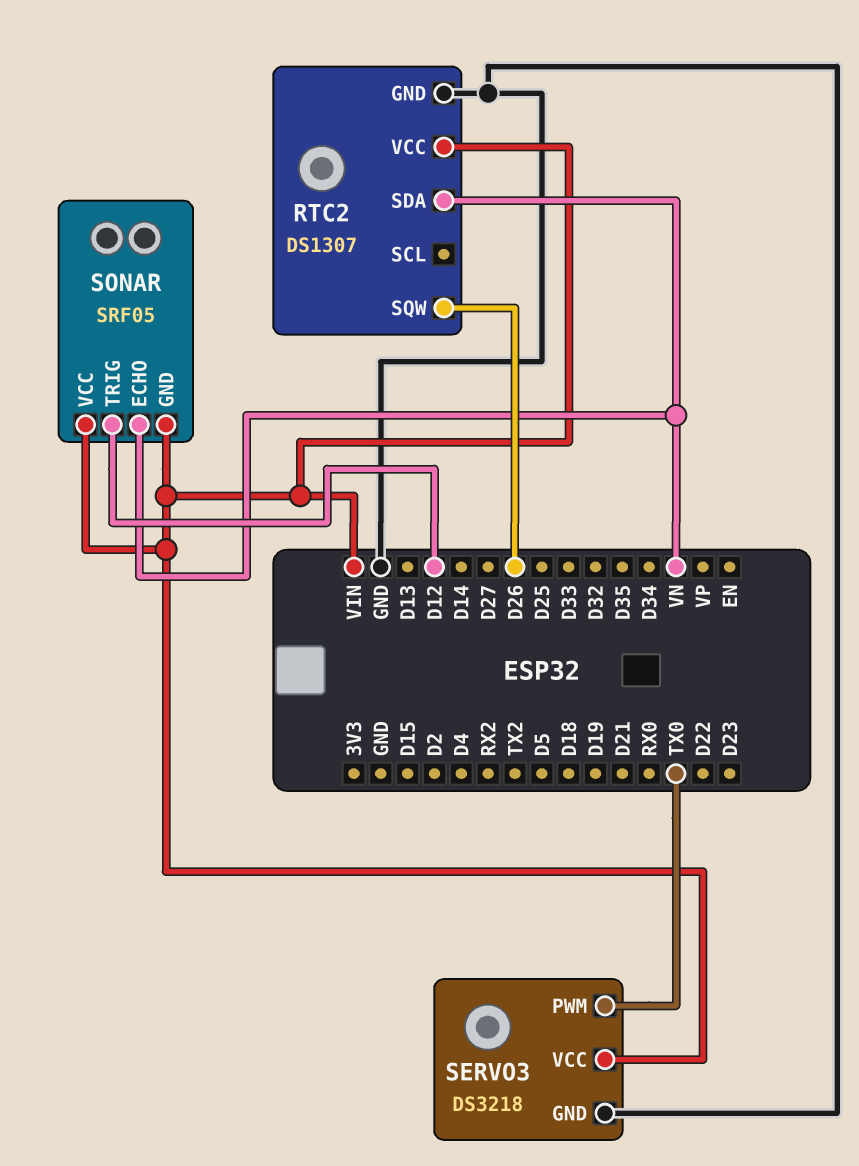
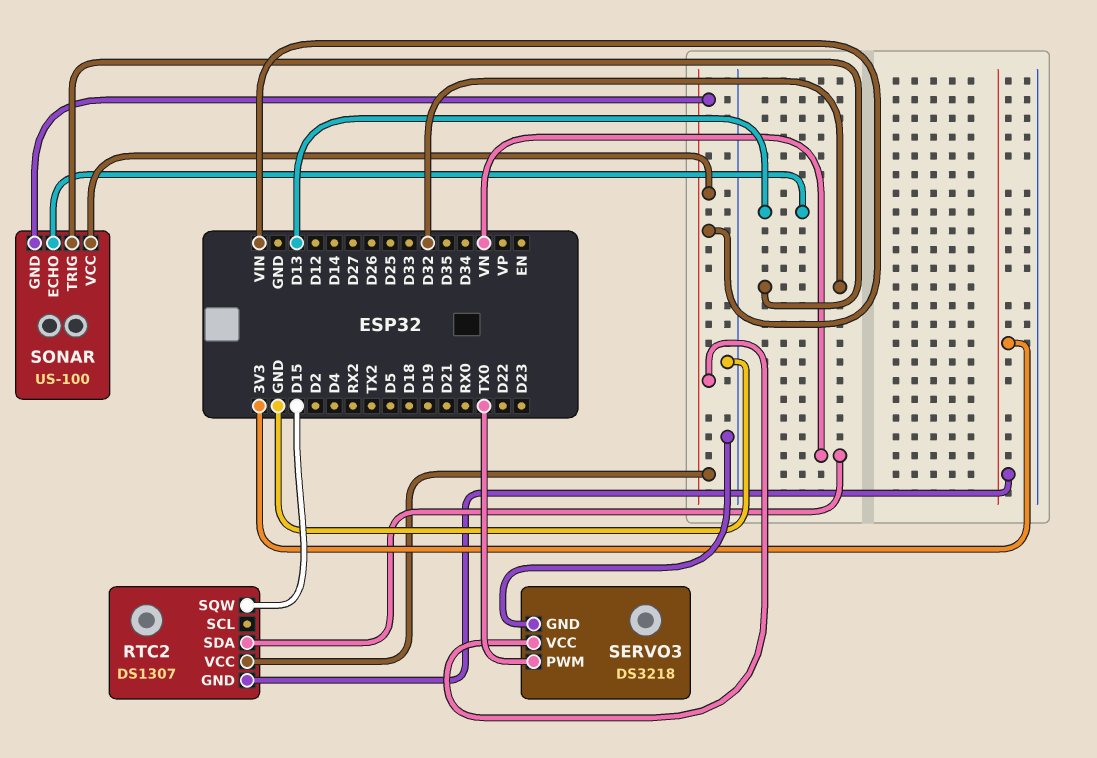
RTC2 pin GND: GND -> 3V3
RTC2 pin SQW: D26 -> D15
SONAR: SRF05 -> US-100
SONAR pin ECHO: VN -> D13
SONAR pin TRIG: D12 -> D32

